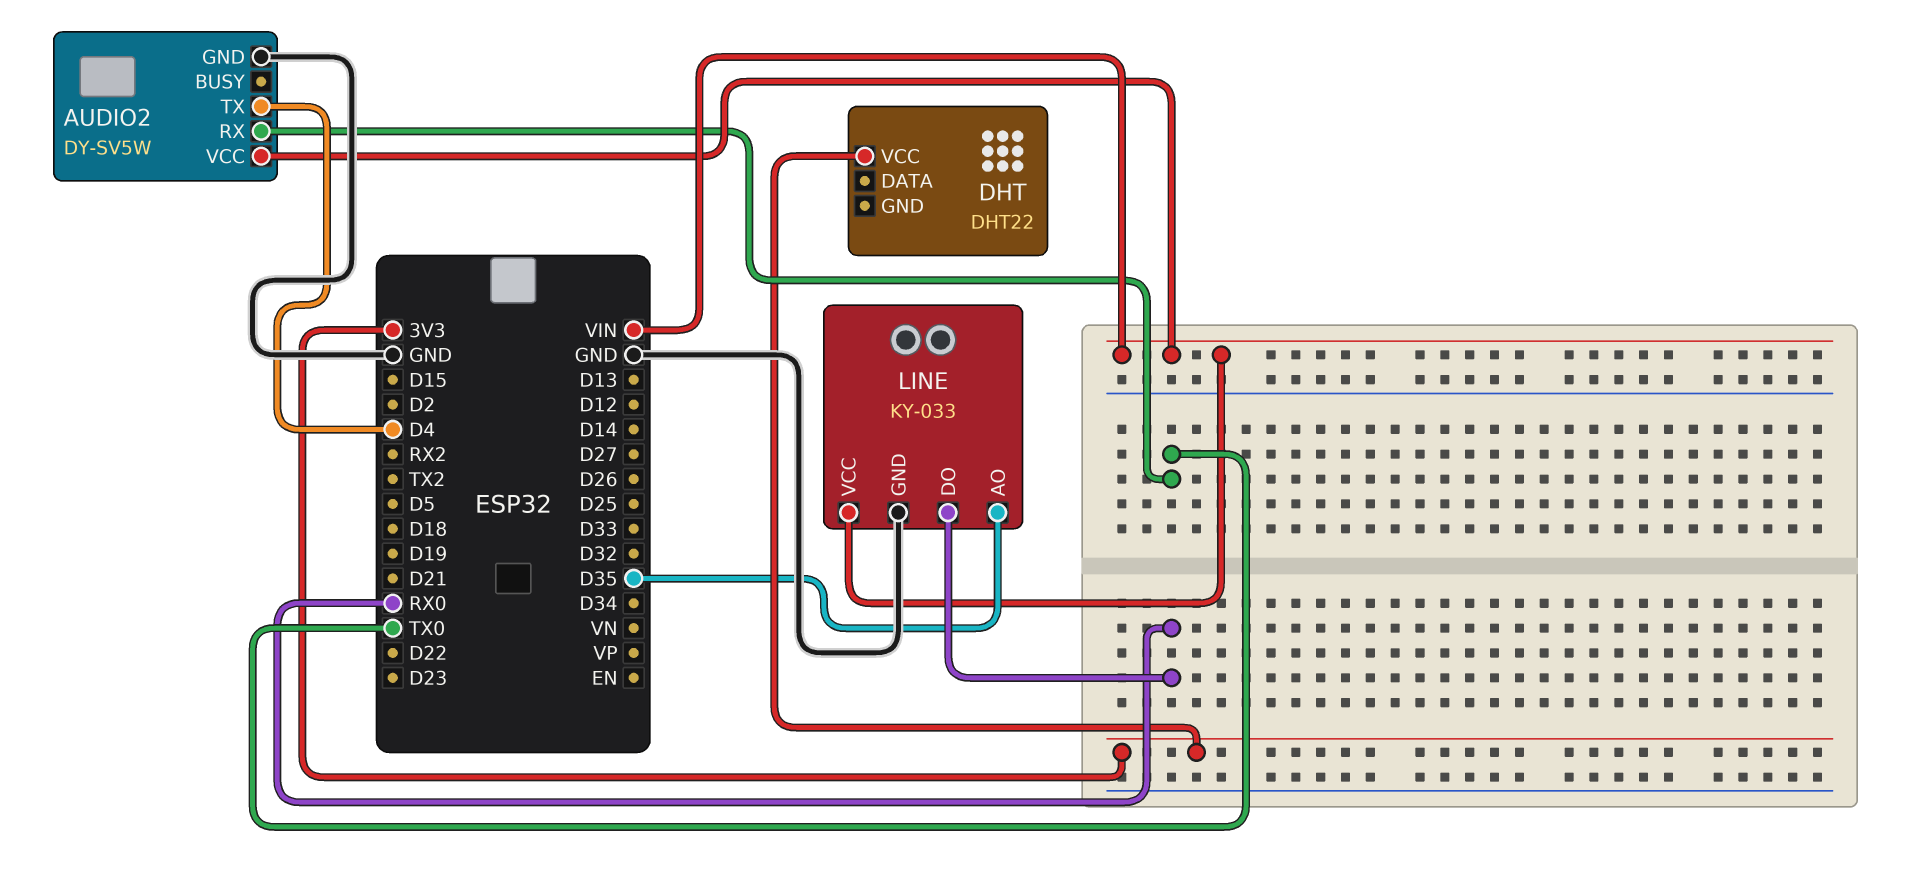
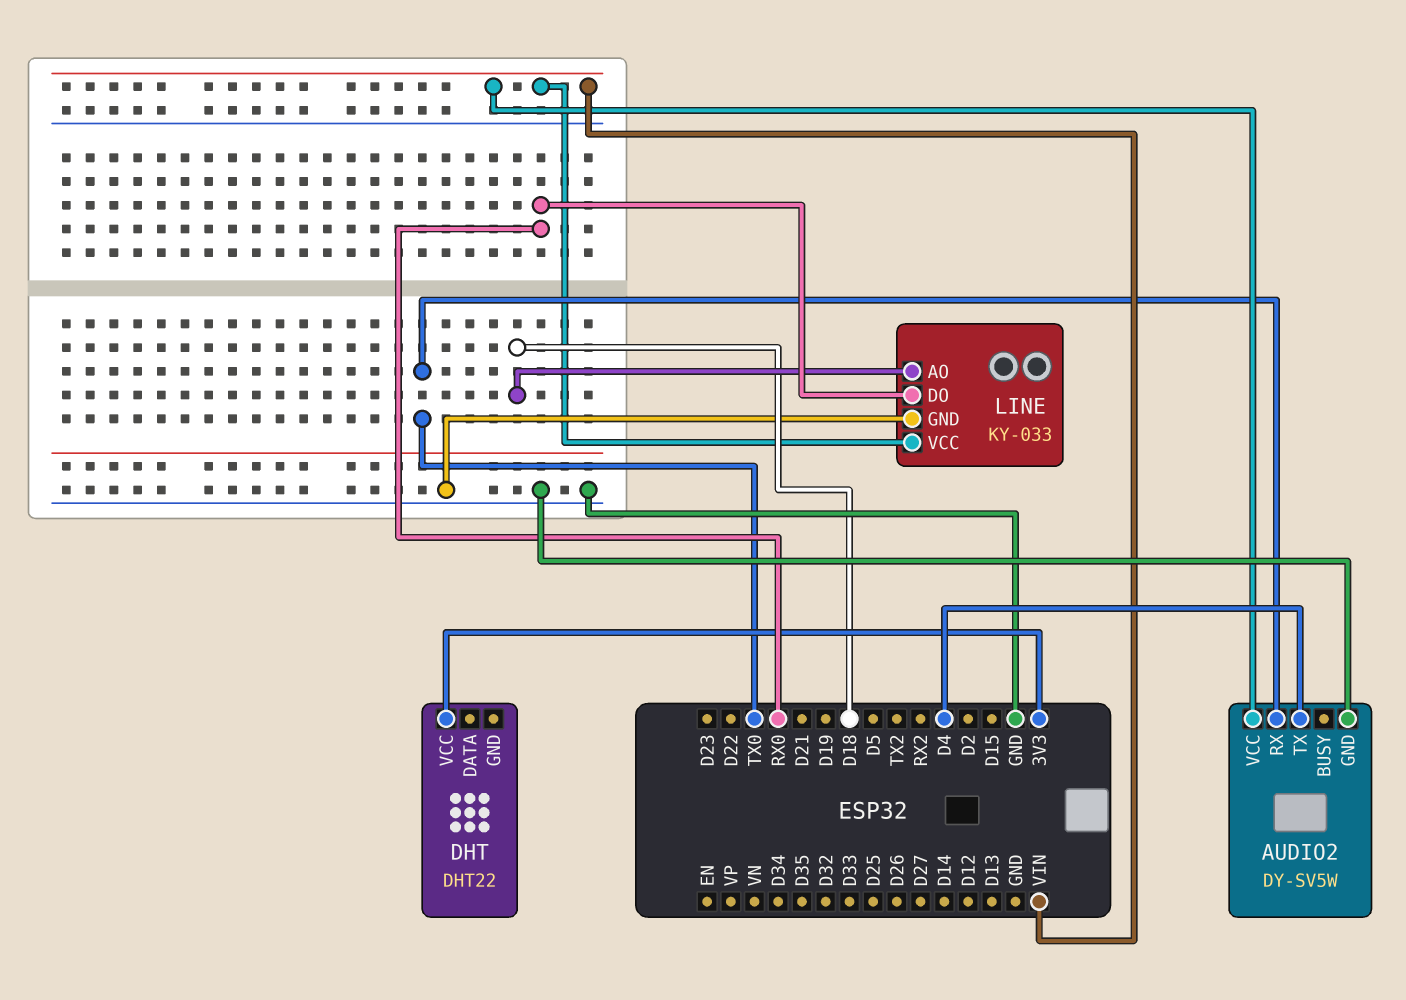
LINE pin AO: D35 -> D18

